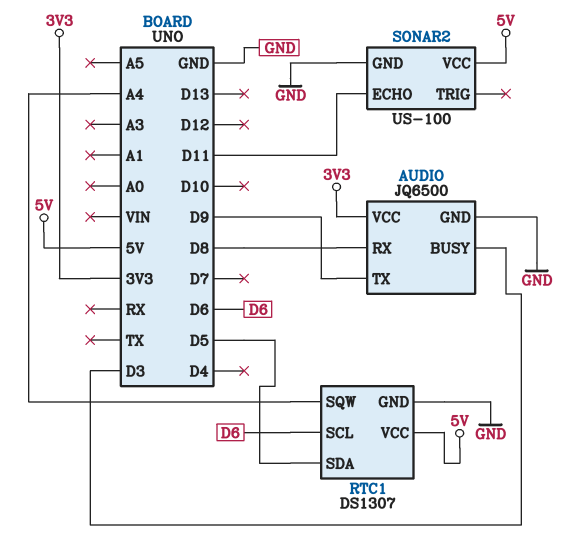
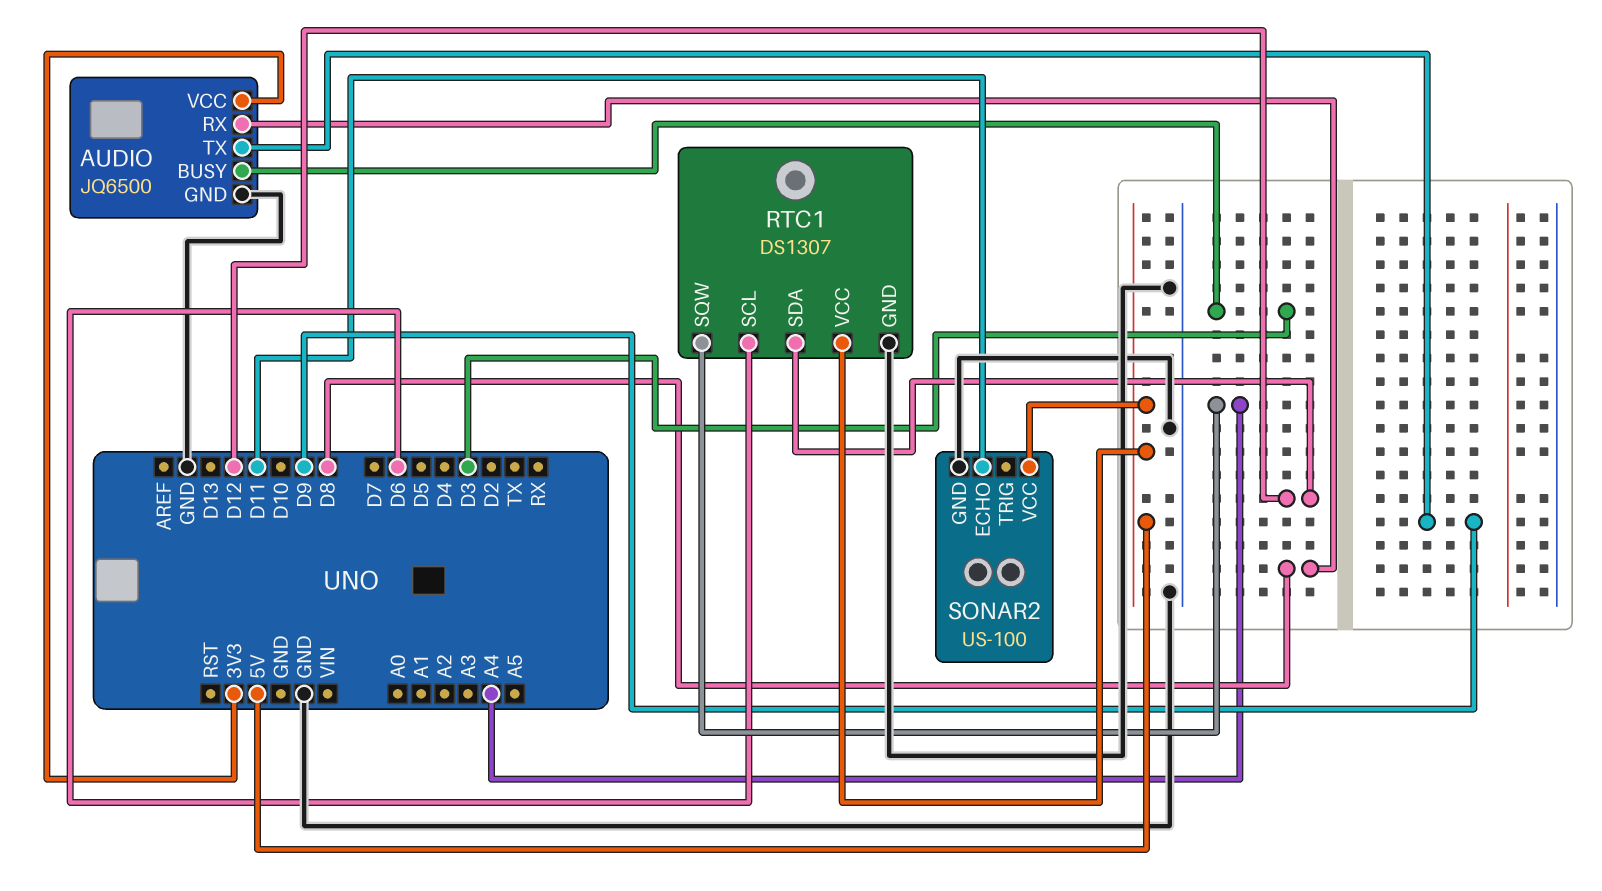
RTC1 pin SDA: D5 -> D12

